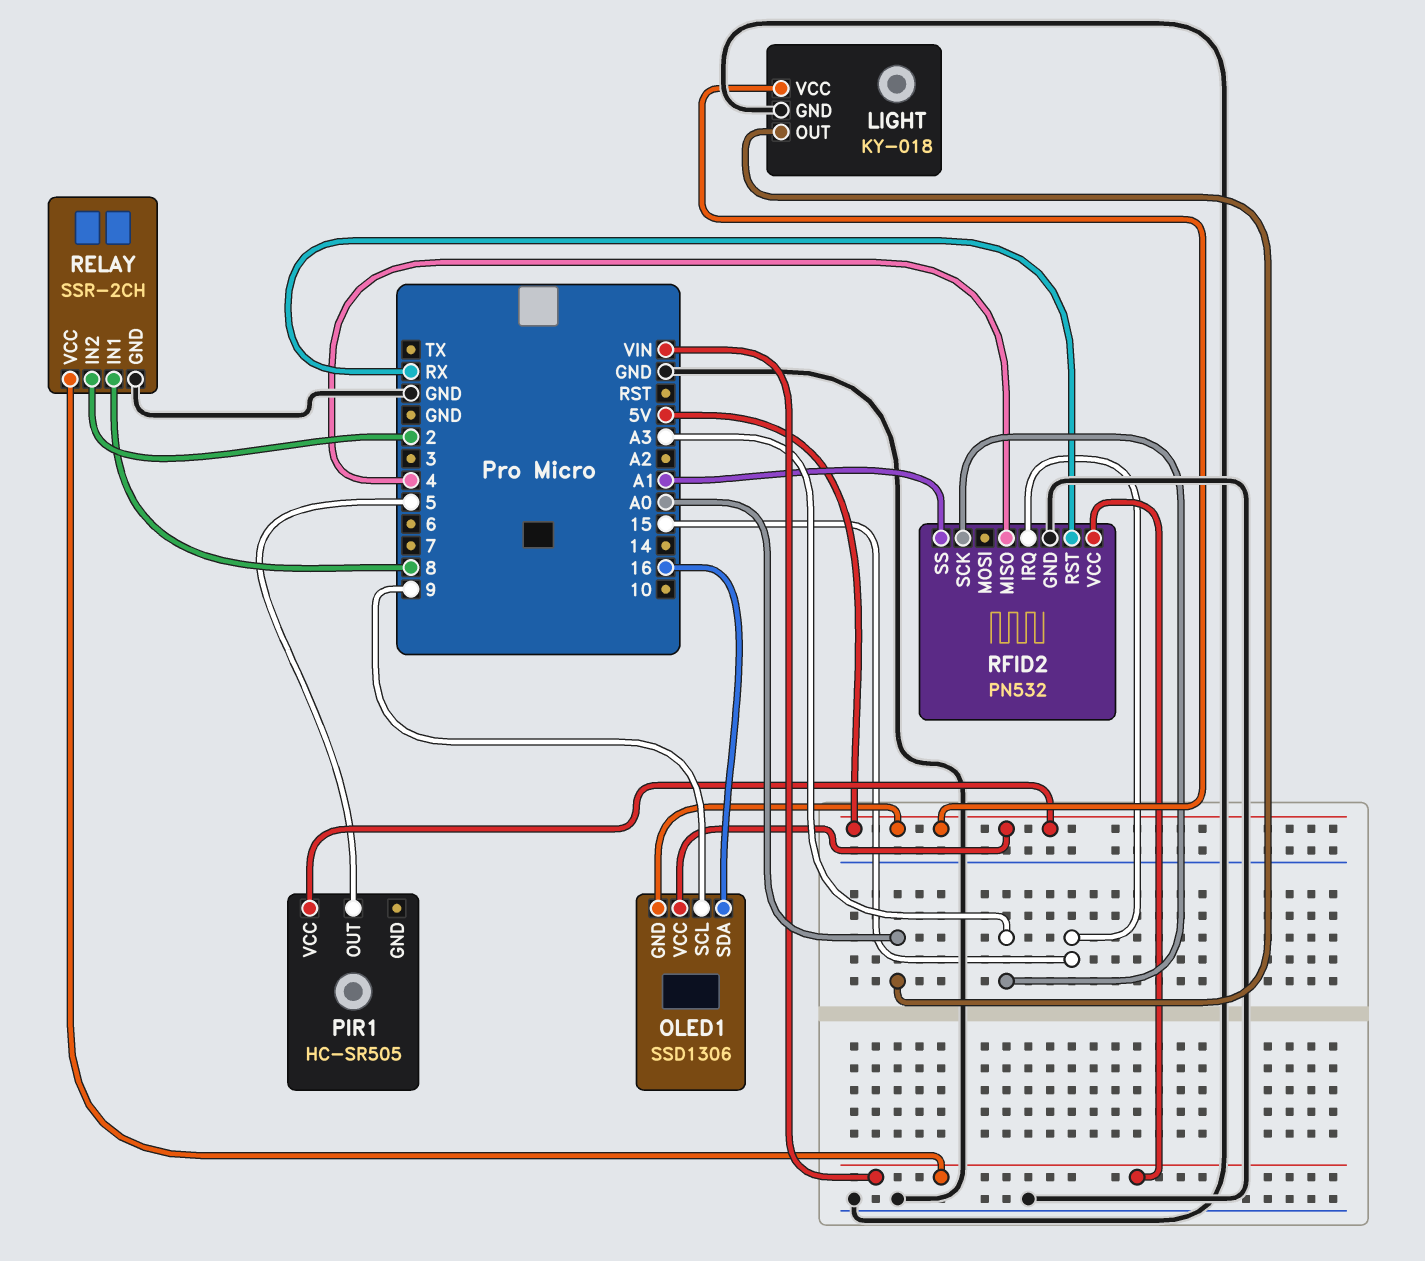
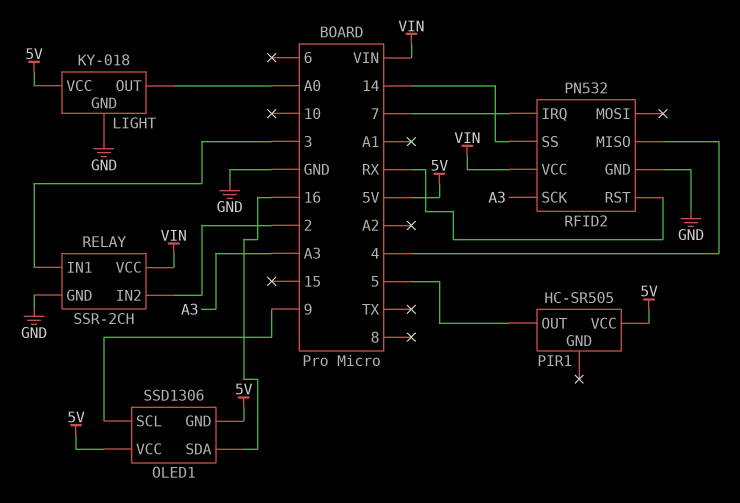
RELAY pin IN1: 8 -> 3
RFID2 pin IRQ: 15 -> 7
RFID2 pin SS: A1 -> 14

